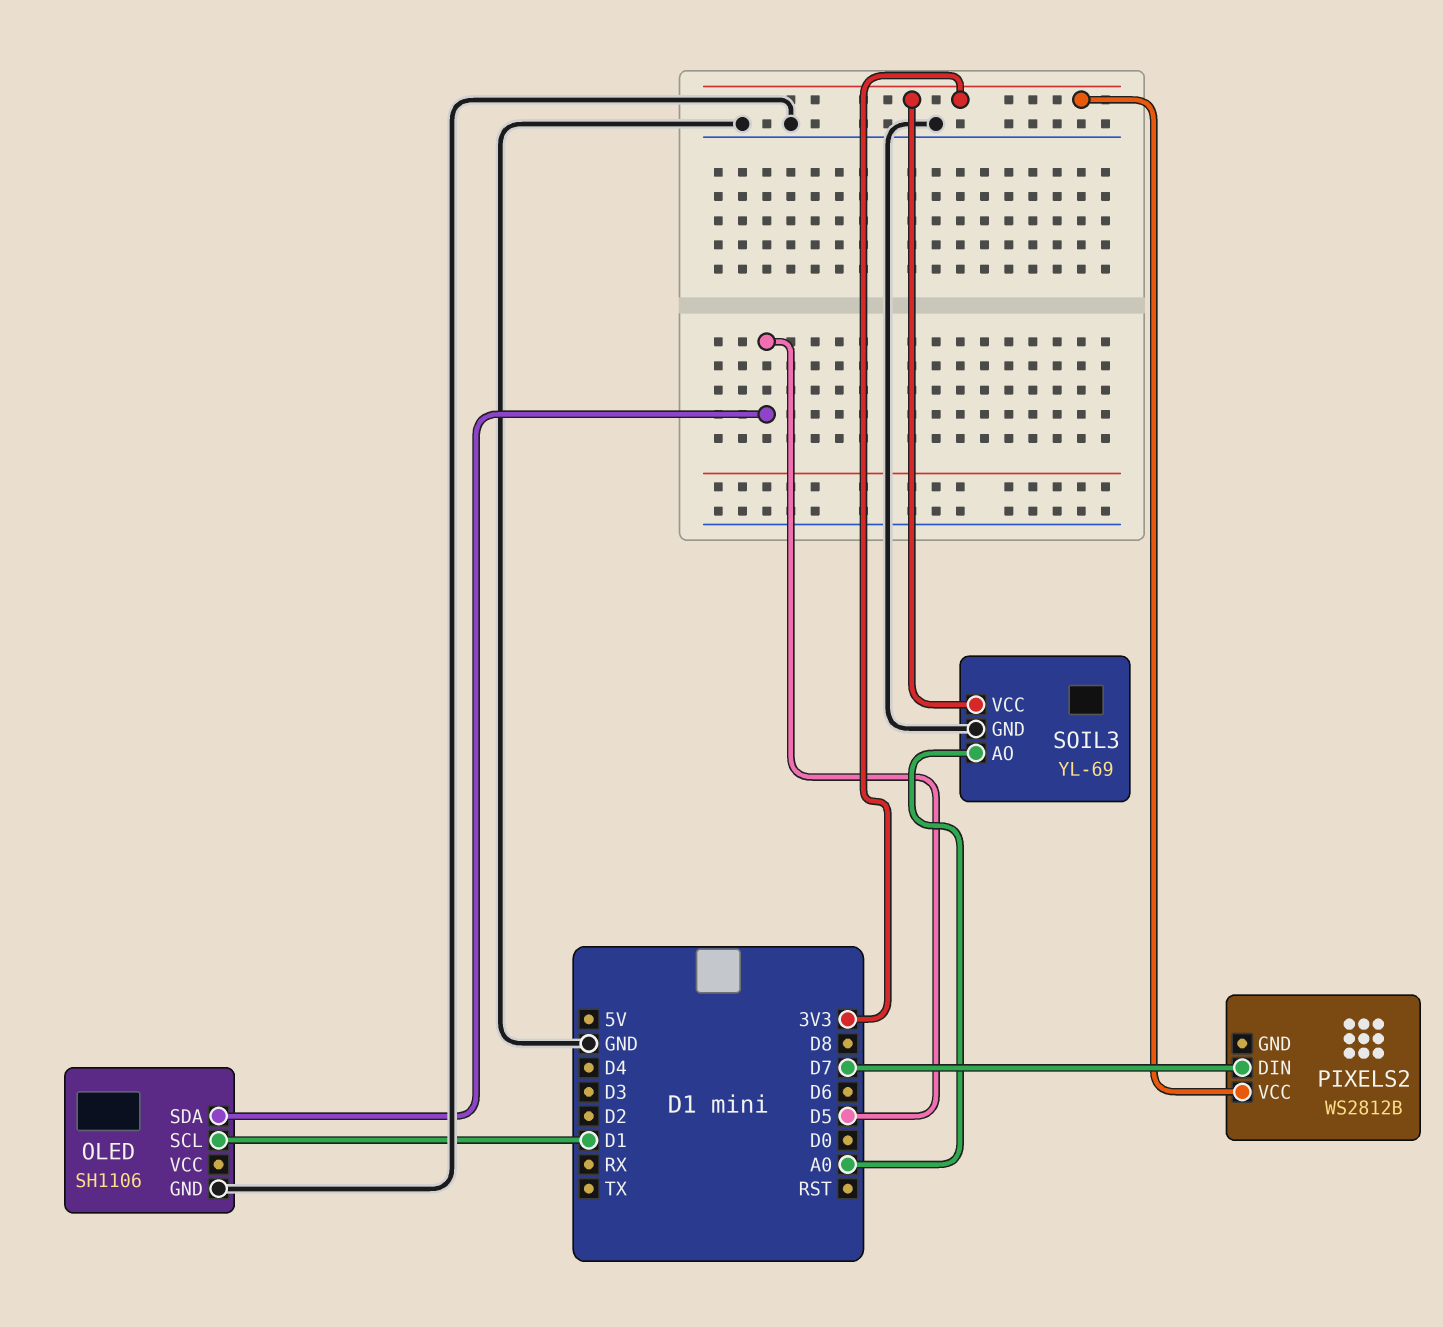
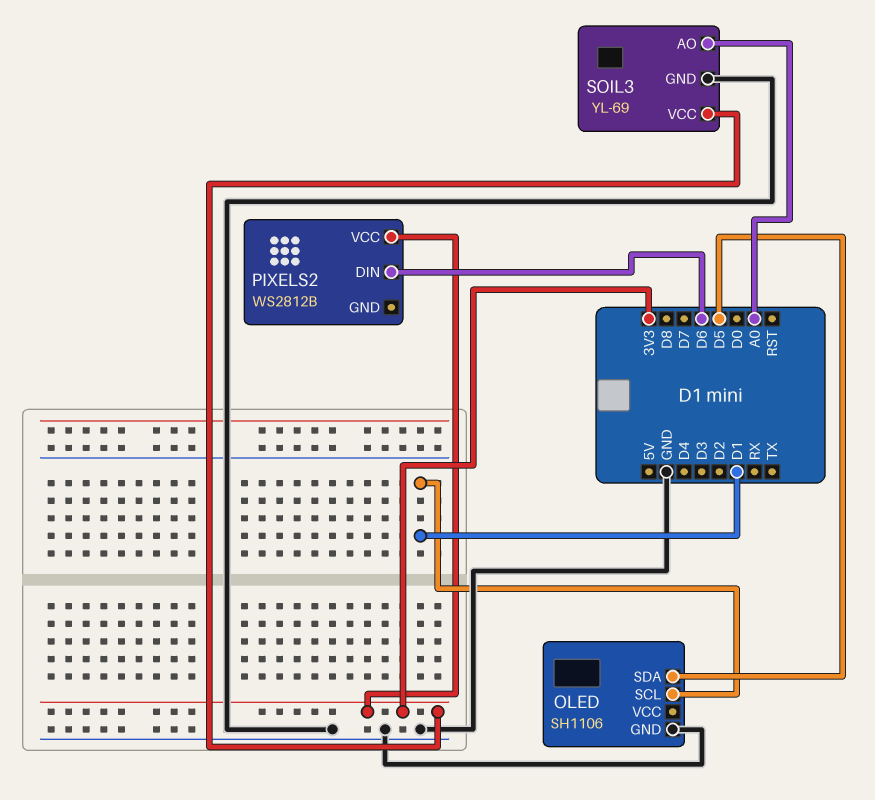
PIXELS2 pin DIN: D7 -> D6

